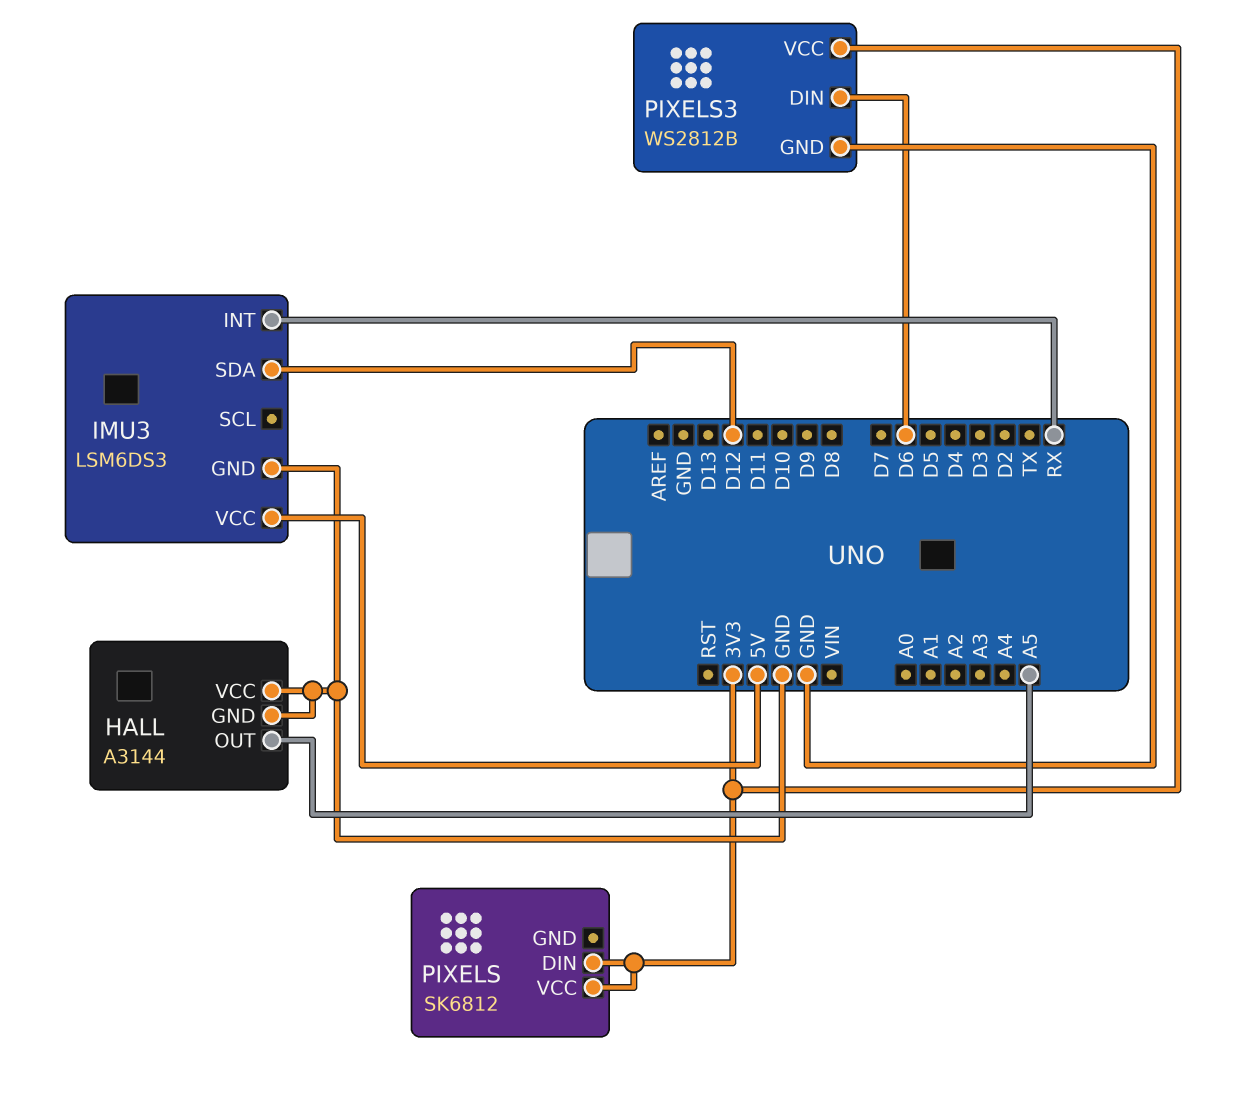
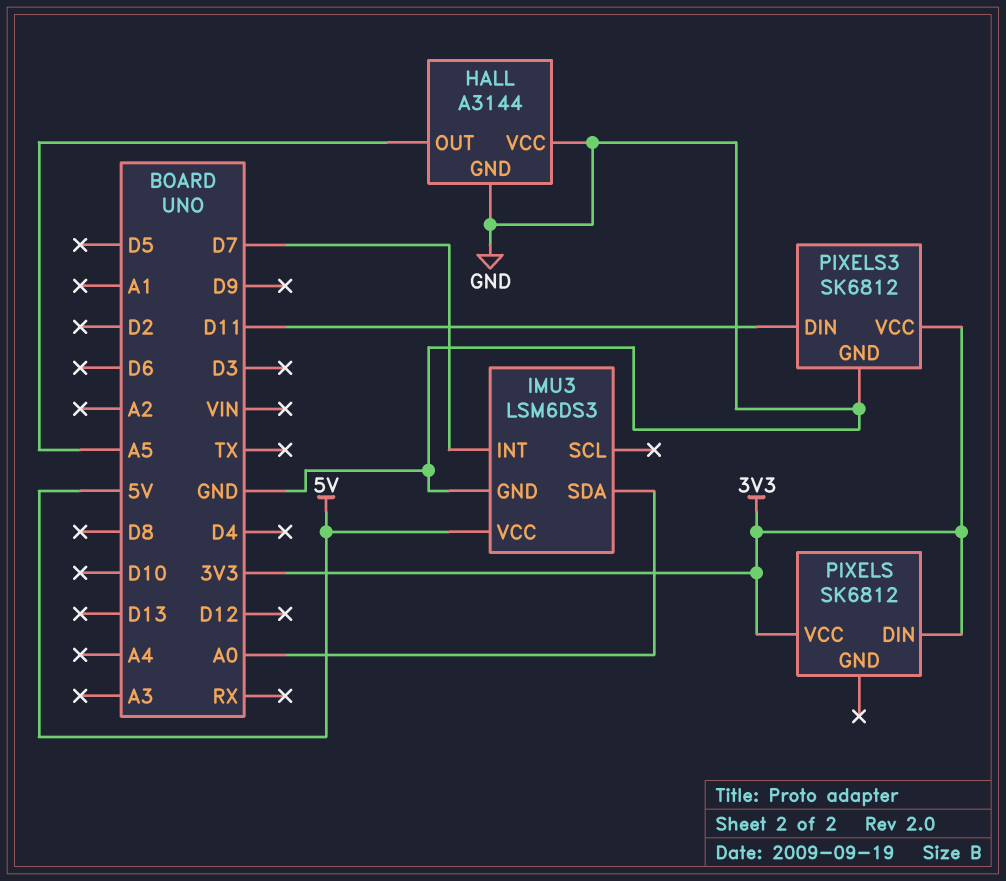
IMU3 pin INT: RX -> D7
IMU3 pin SDA: D12 -> A0
PIXELS3: WS2812B -> SK6812
PIXELS3 pin DIN: D6 -> D11

